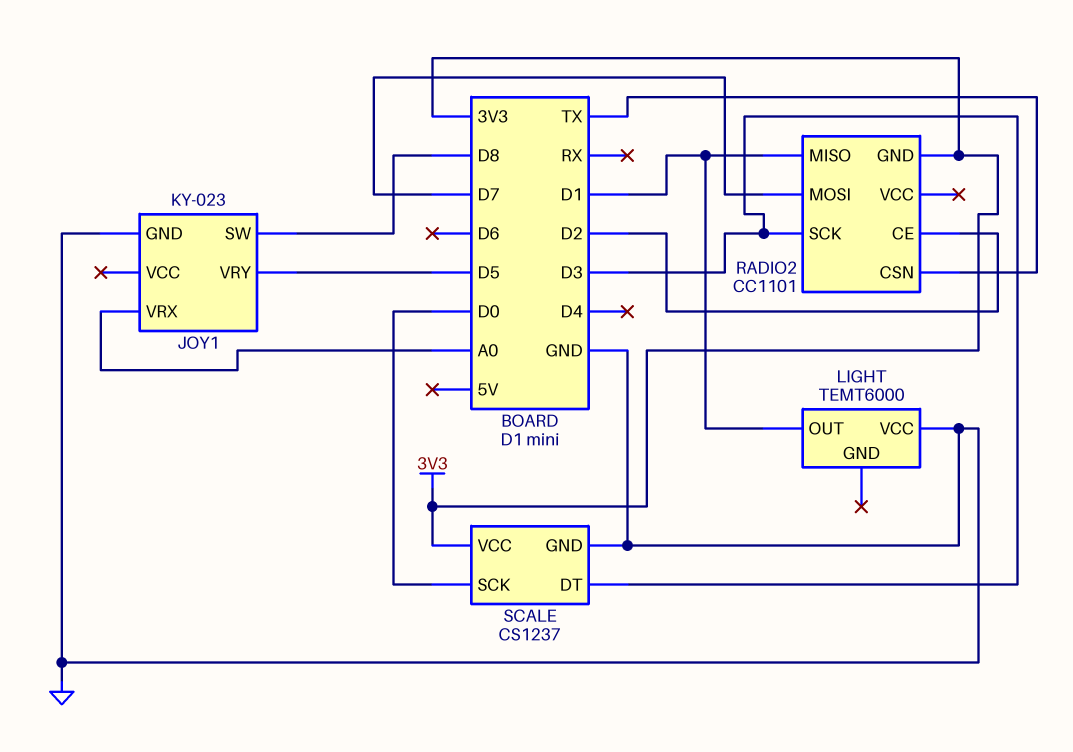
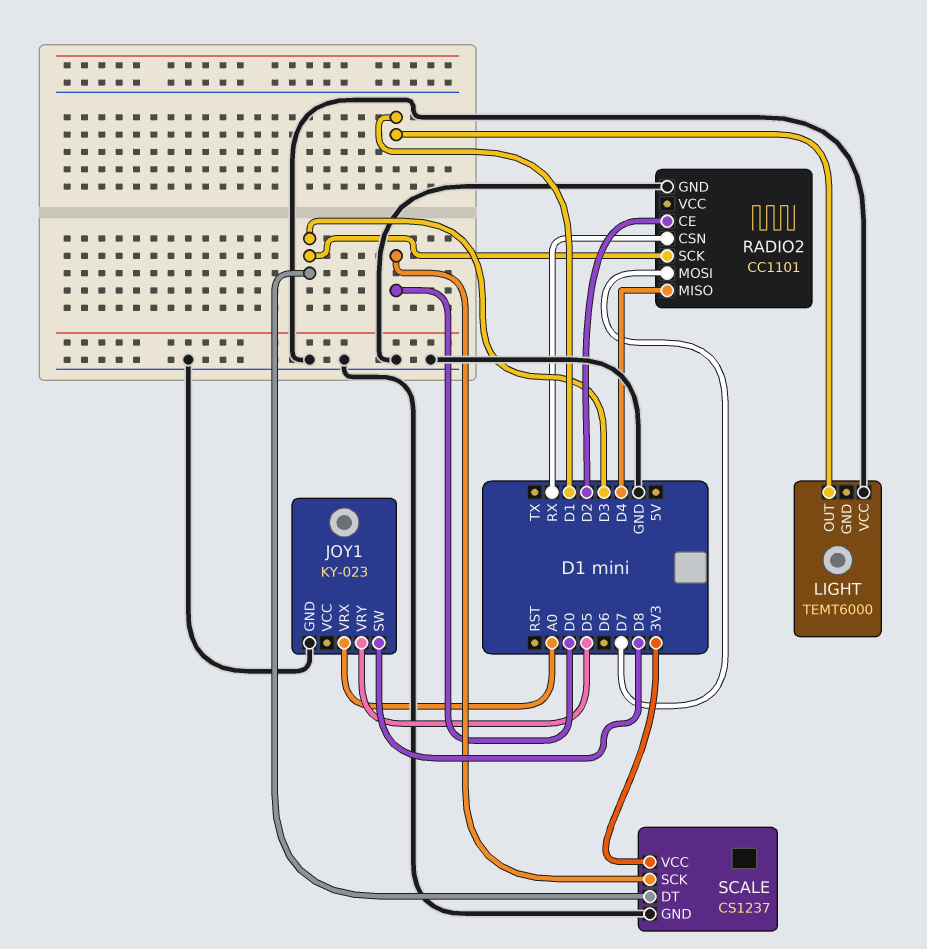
RADIO2 pin CSN: TX -> RX
RADIO2 pin GND: 3V3 -> GND
RADIO2 pin MISO: D1 -> D4

